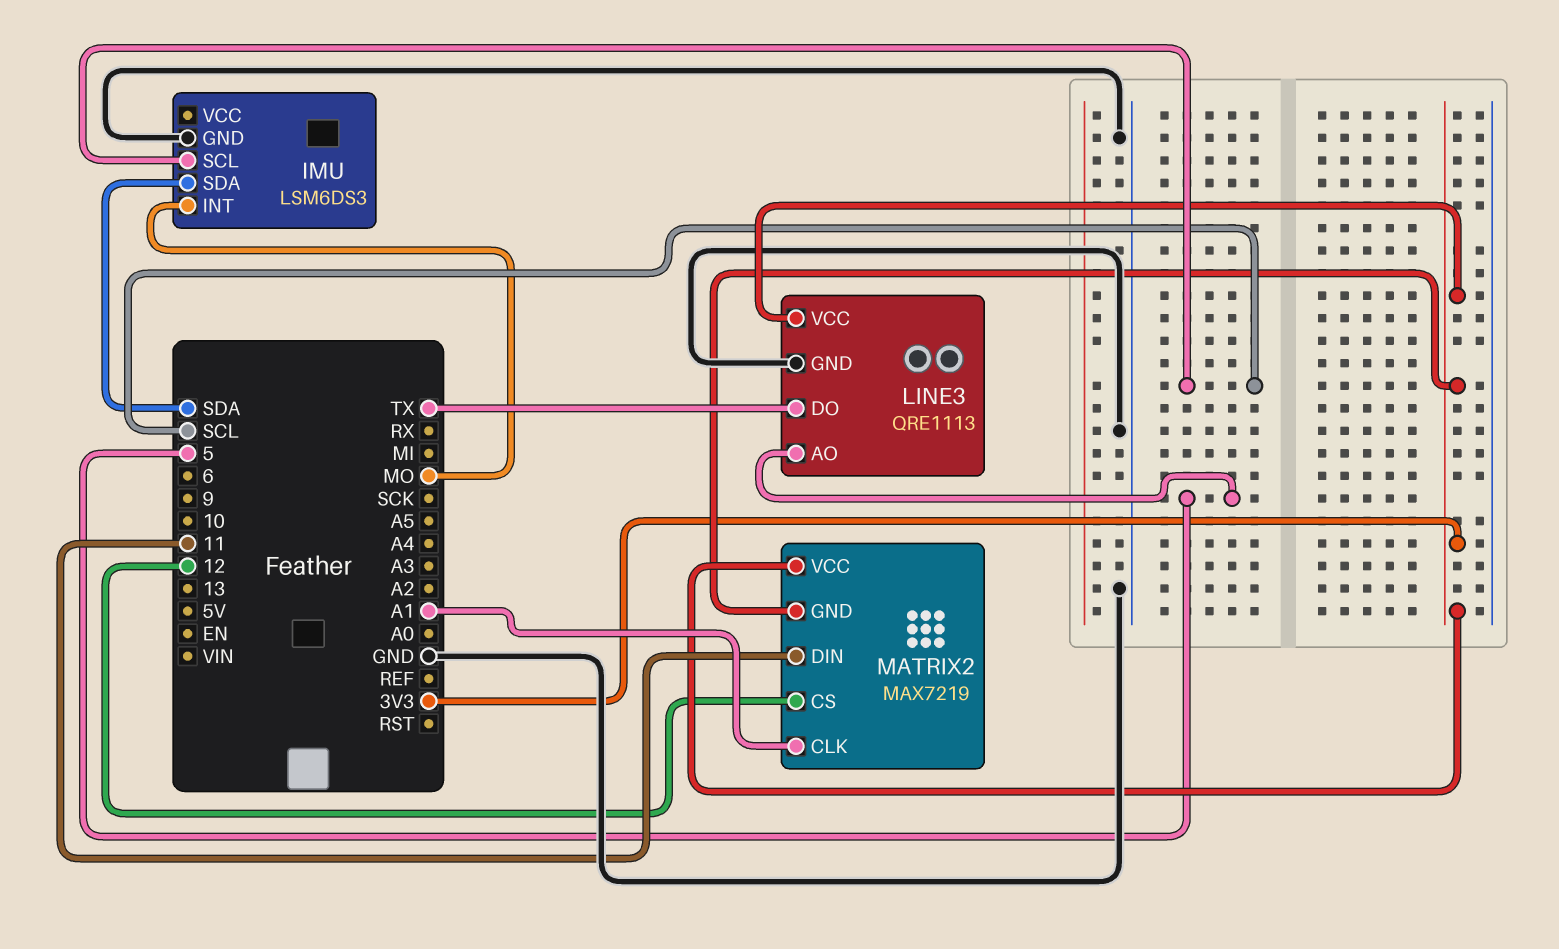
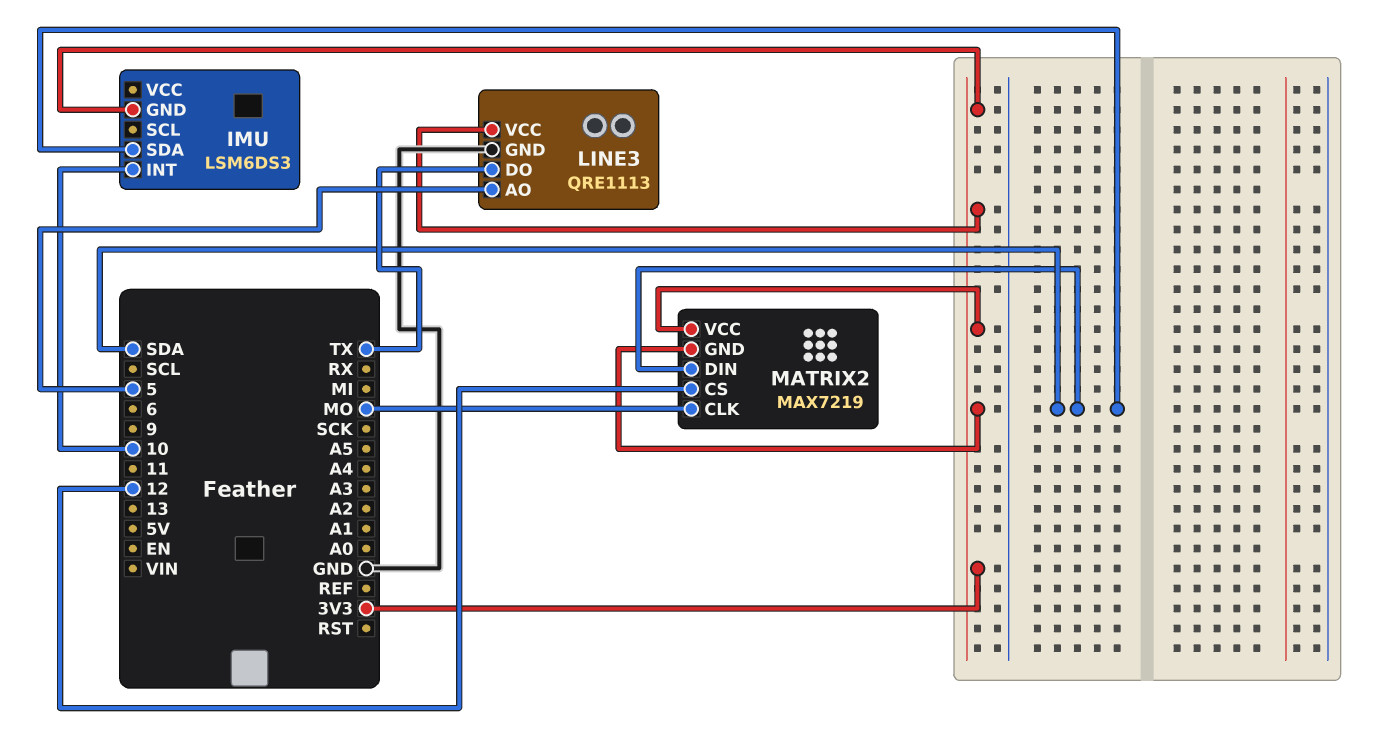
IMU pin GND: GND -> 3V3
IMU pin INT: MO -> 10
IMU pin SCL: SCL -> none
MATRIX2 pin CLK: A1 -> MO
MATRIX2 pin DIN: 11 -> SDA

